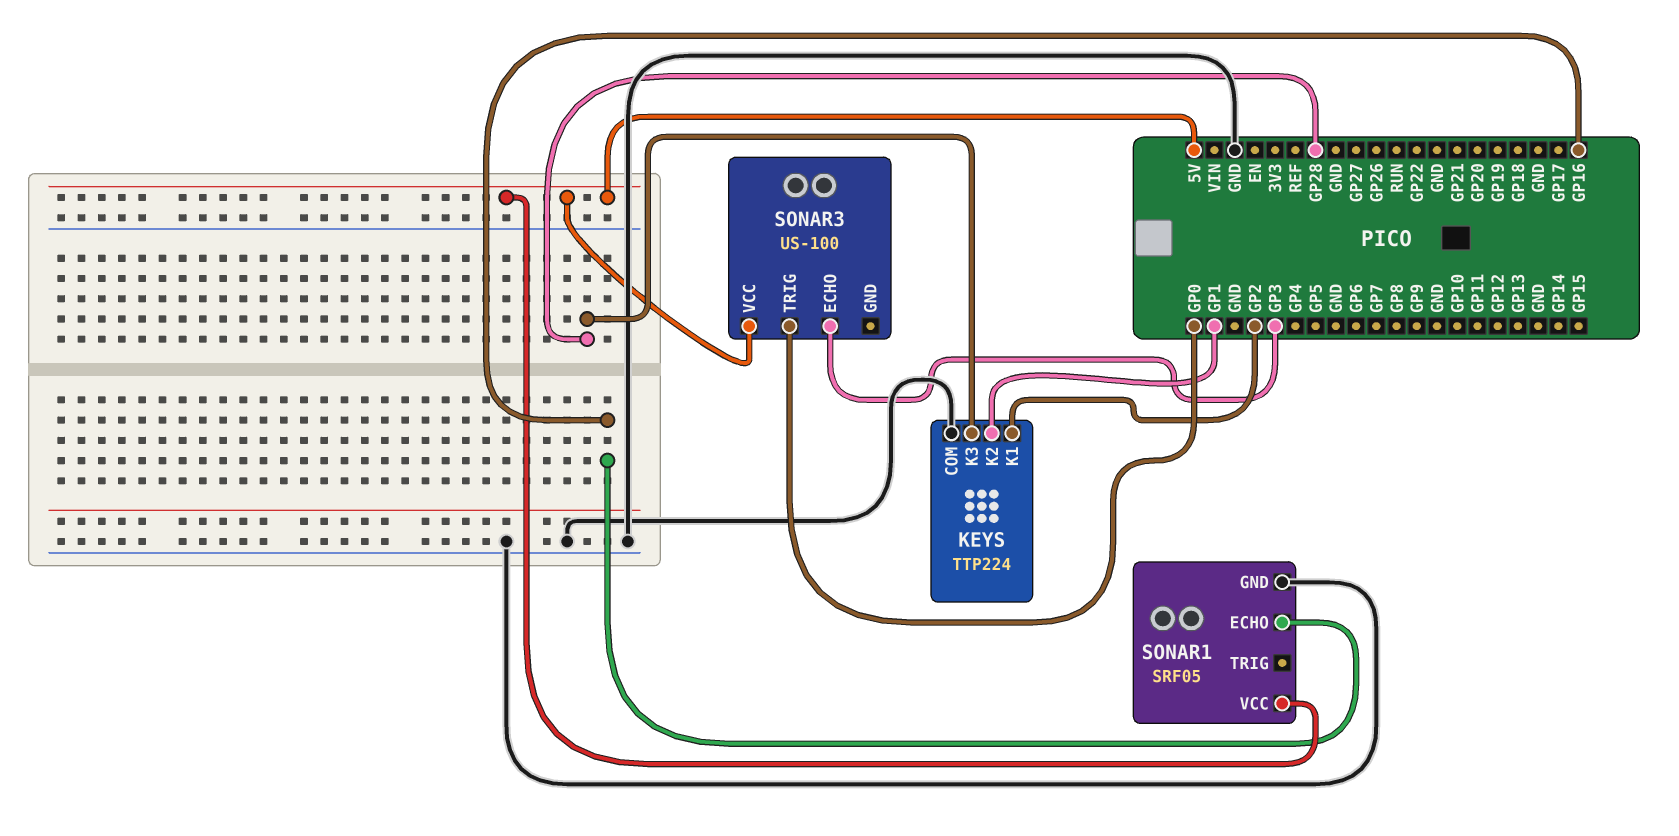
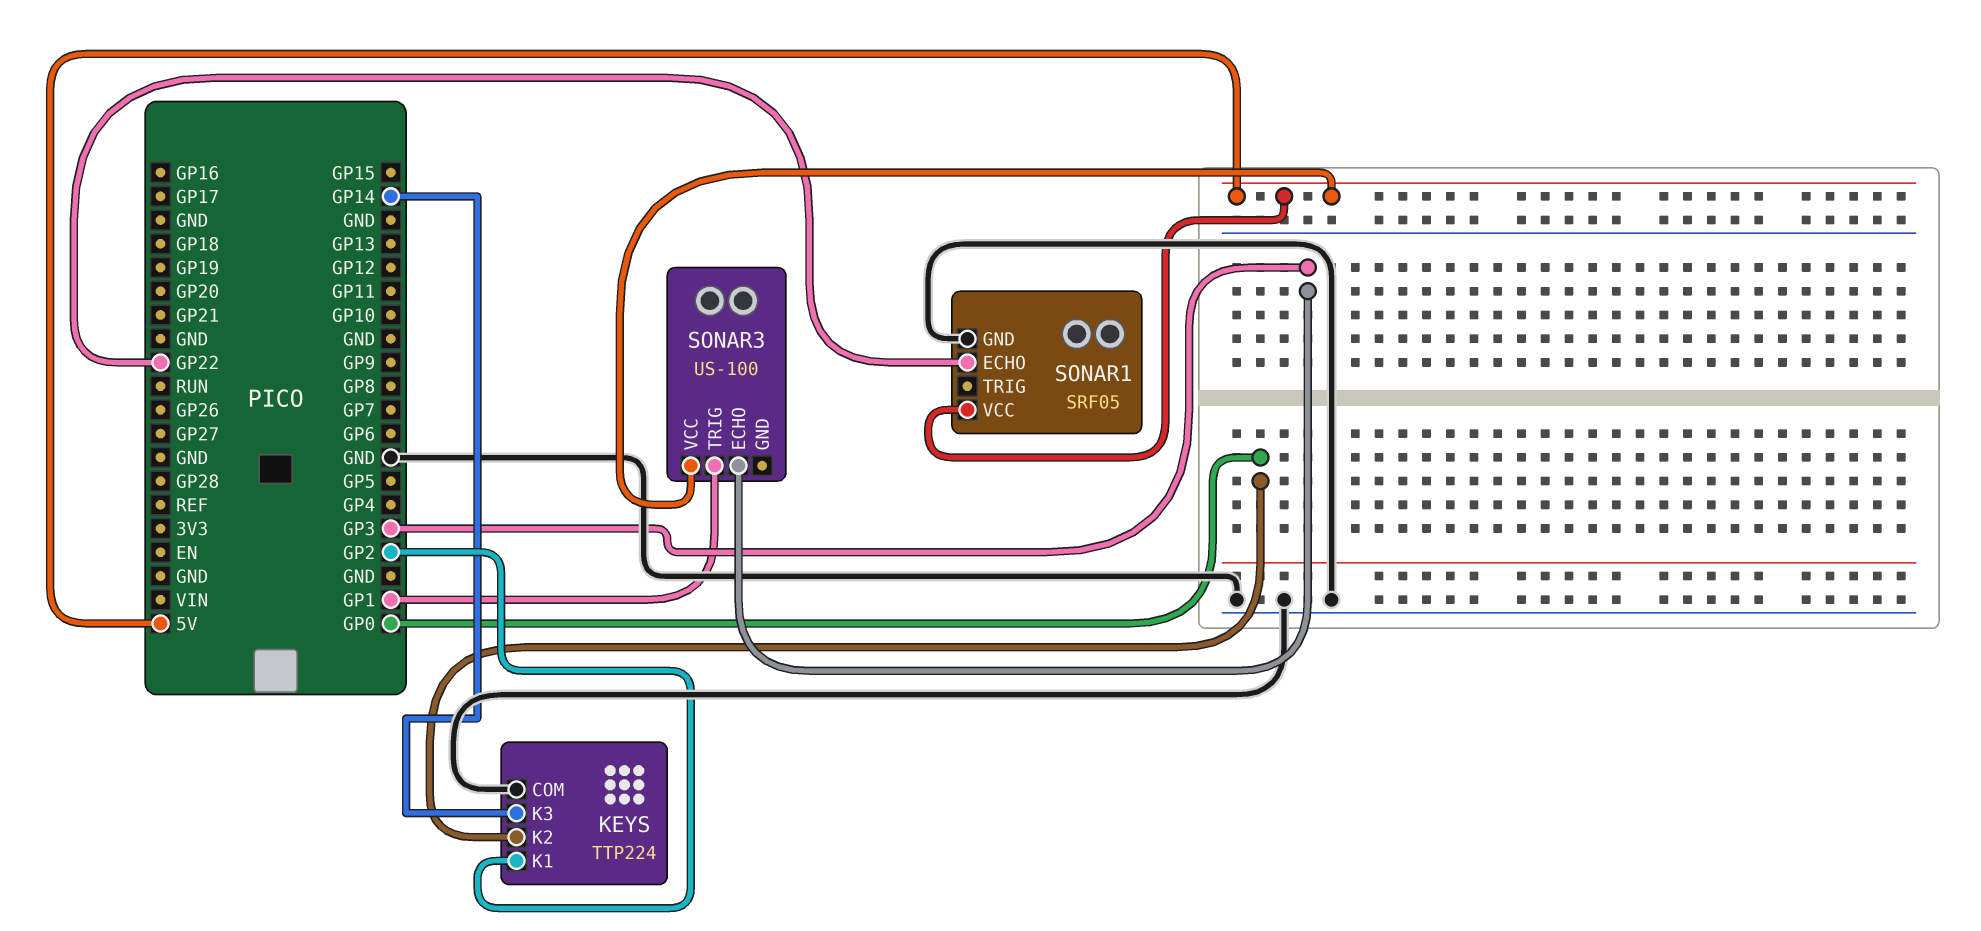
KEYS pin K2: GP1 -> GP0
KEYS pin K3: GP28 -> GP14
SONAR1 pin ECHO: GP16 -> GP22
SONAR3 pin TRIG: GP0 -> GP1

